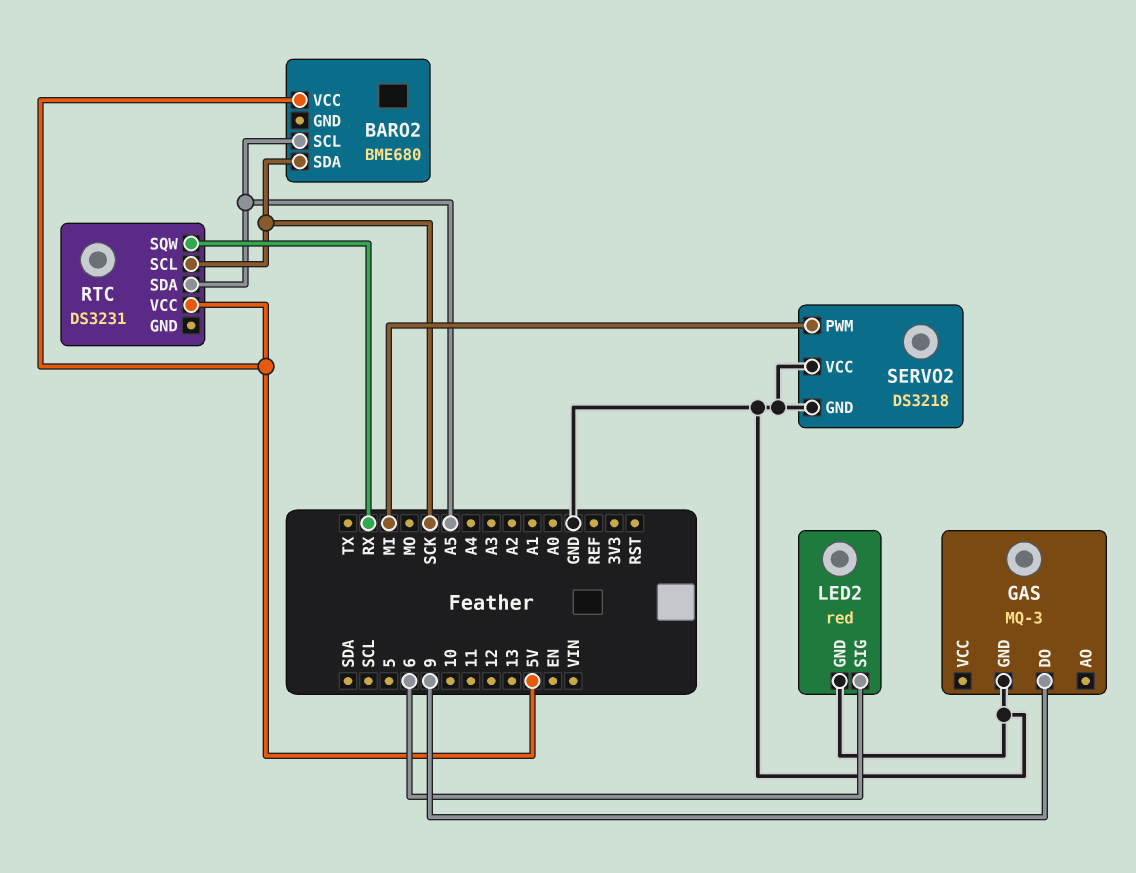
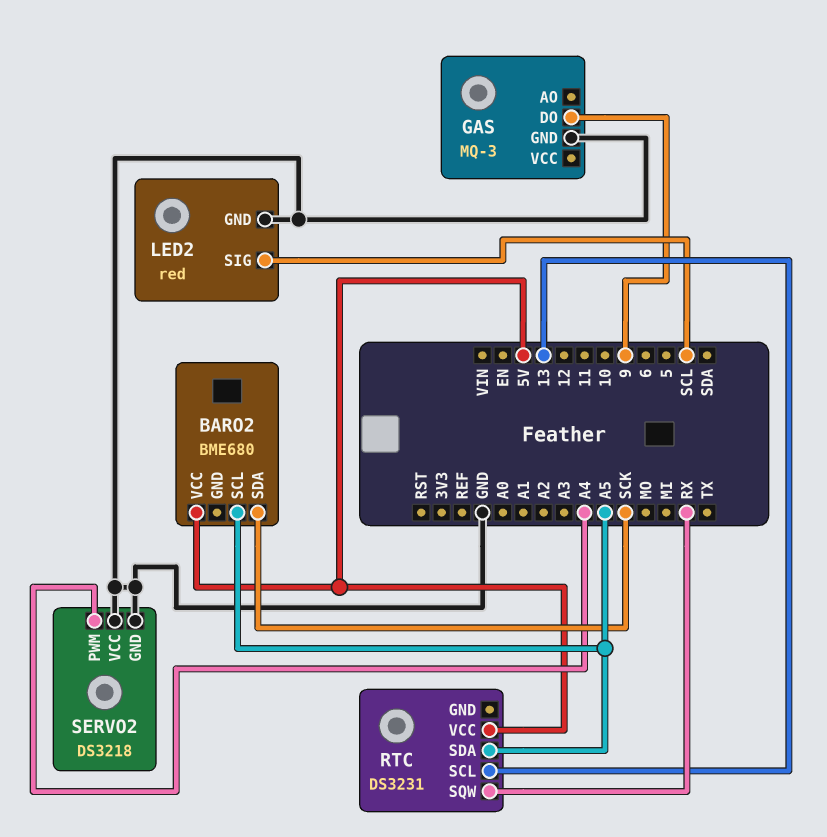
LED2 pin SIG: 6 -> SCL
RTC pin SCL: SCK -> 13
SERVO2 pin PWM: MI -> A4

